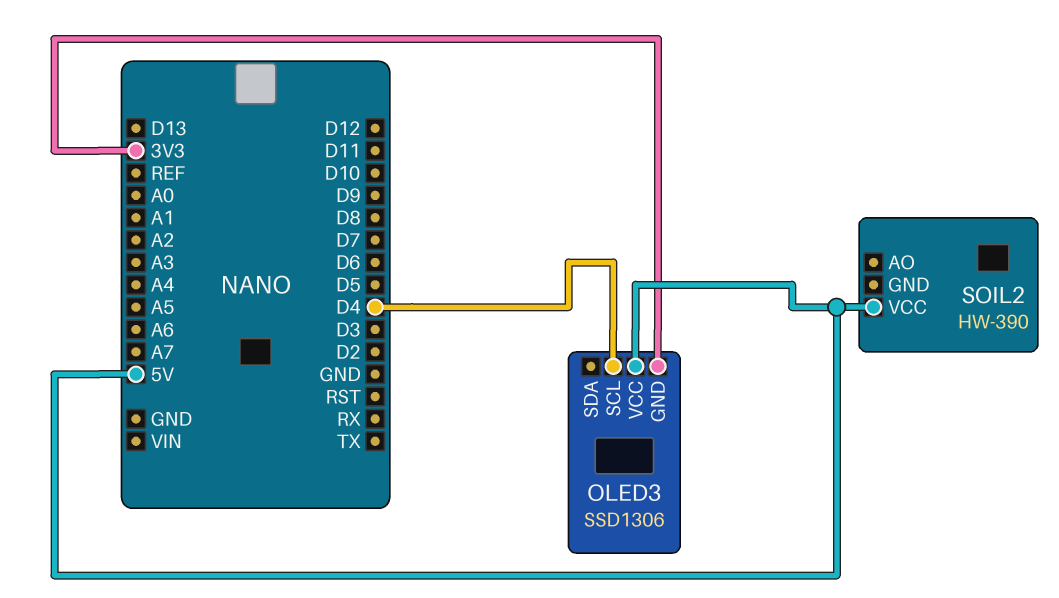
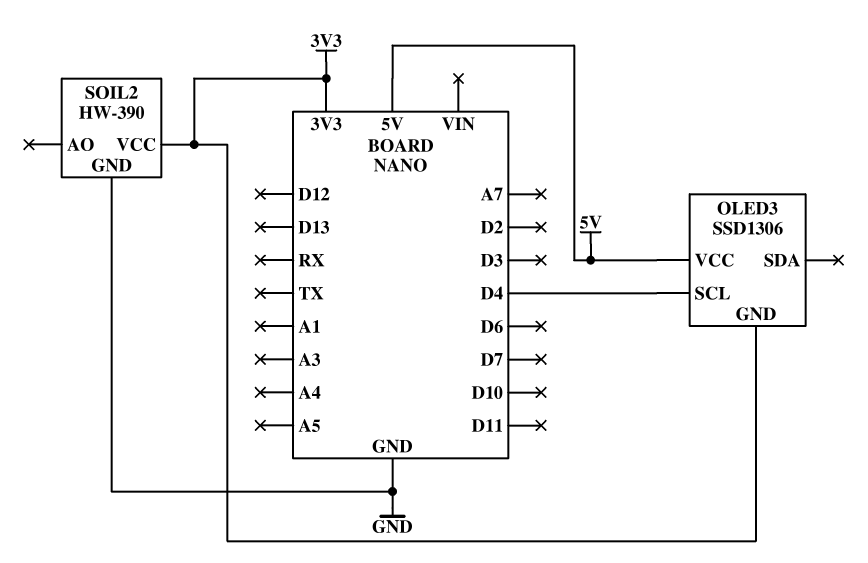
SOIL2 pin GND: none -> GND
SOIL2 pin VCC: 5V -> 3V3

